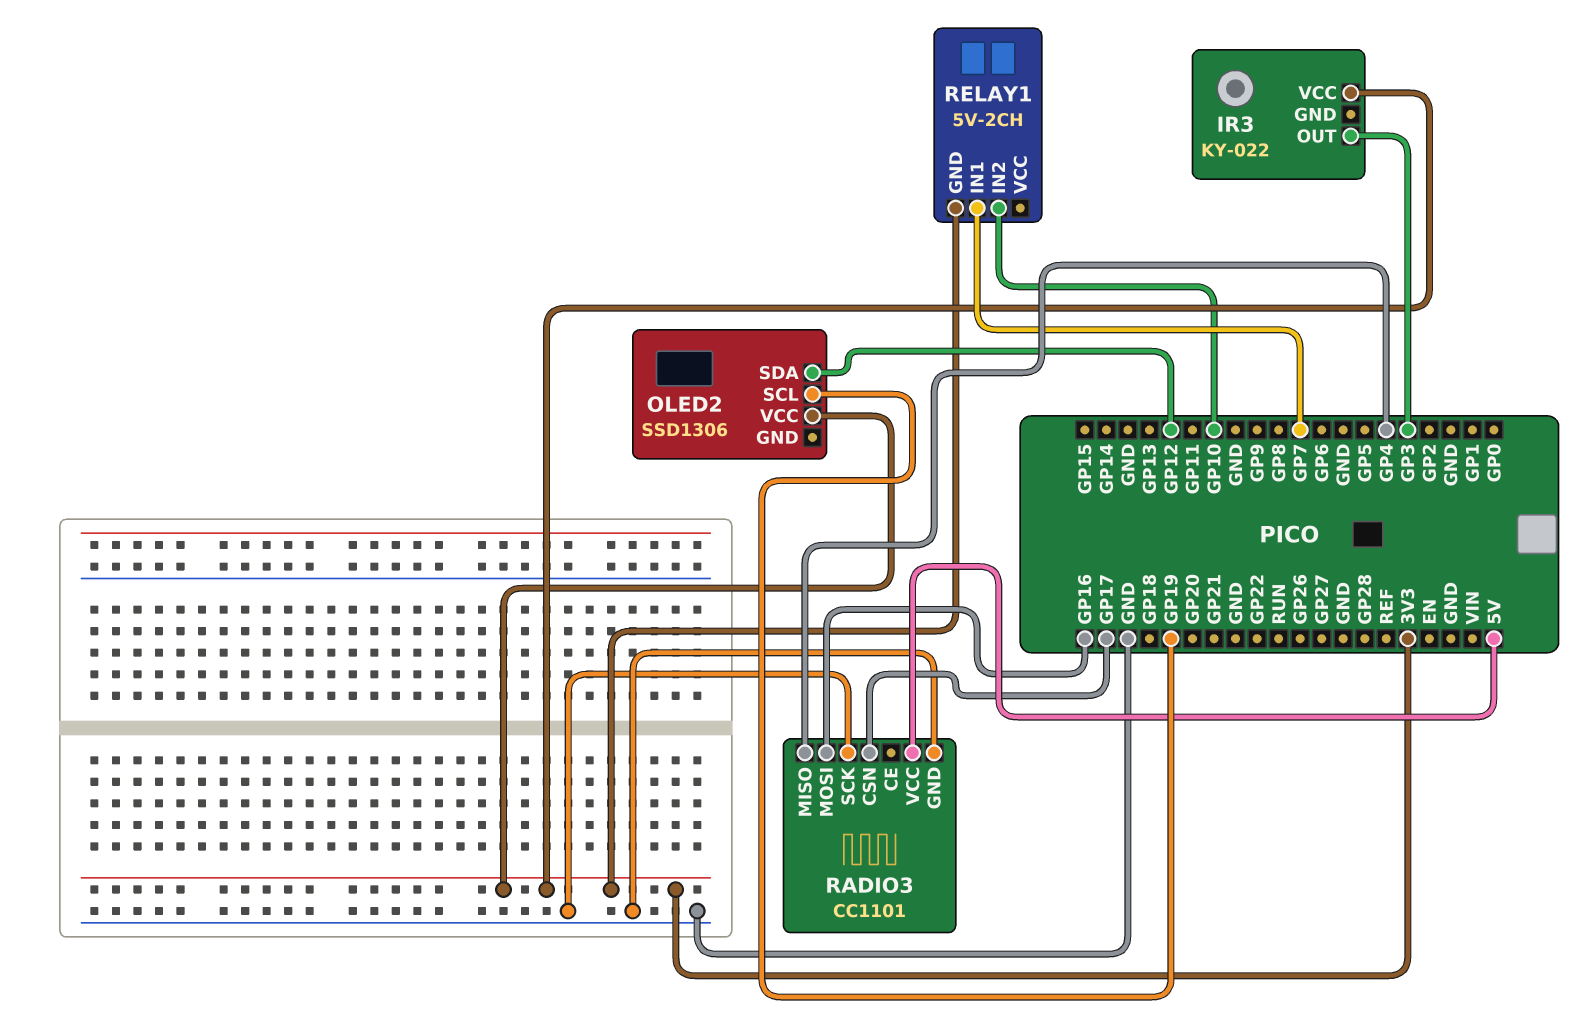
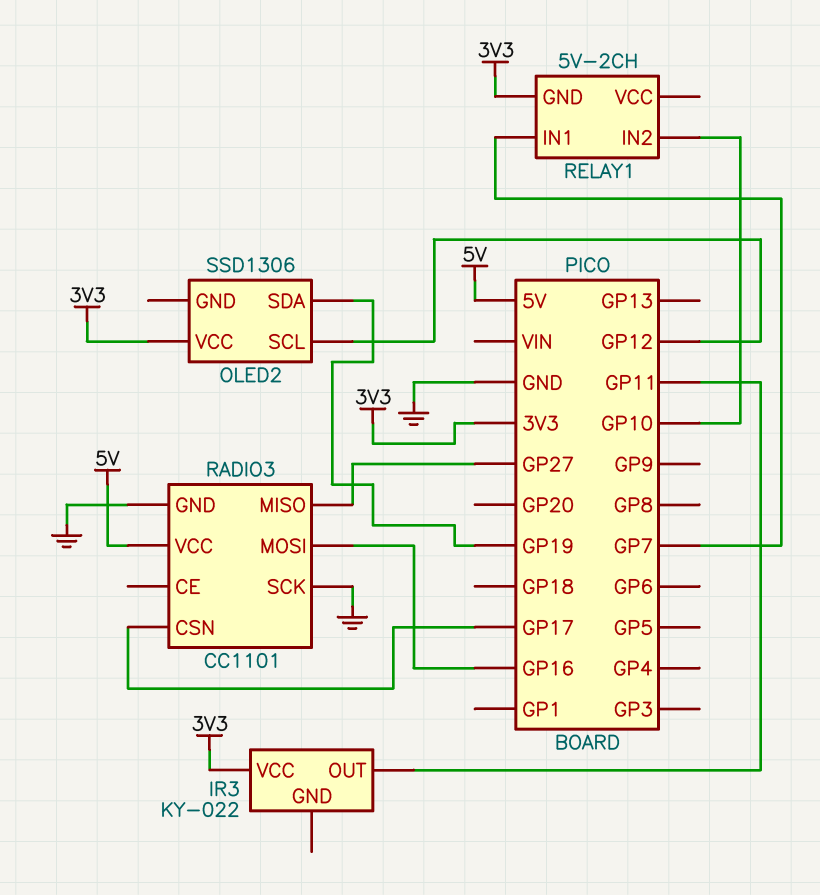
IR3 pin OUT: GP3 -> GP11
OLED2 pin SCL: GP19 -> GP12
OLED2 pin SDA: GP12 -> GP19
RADIO3 pin MISO: GP4 -> GP27

